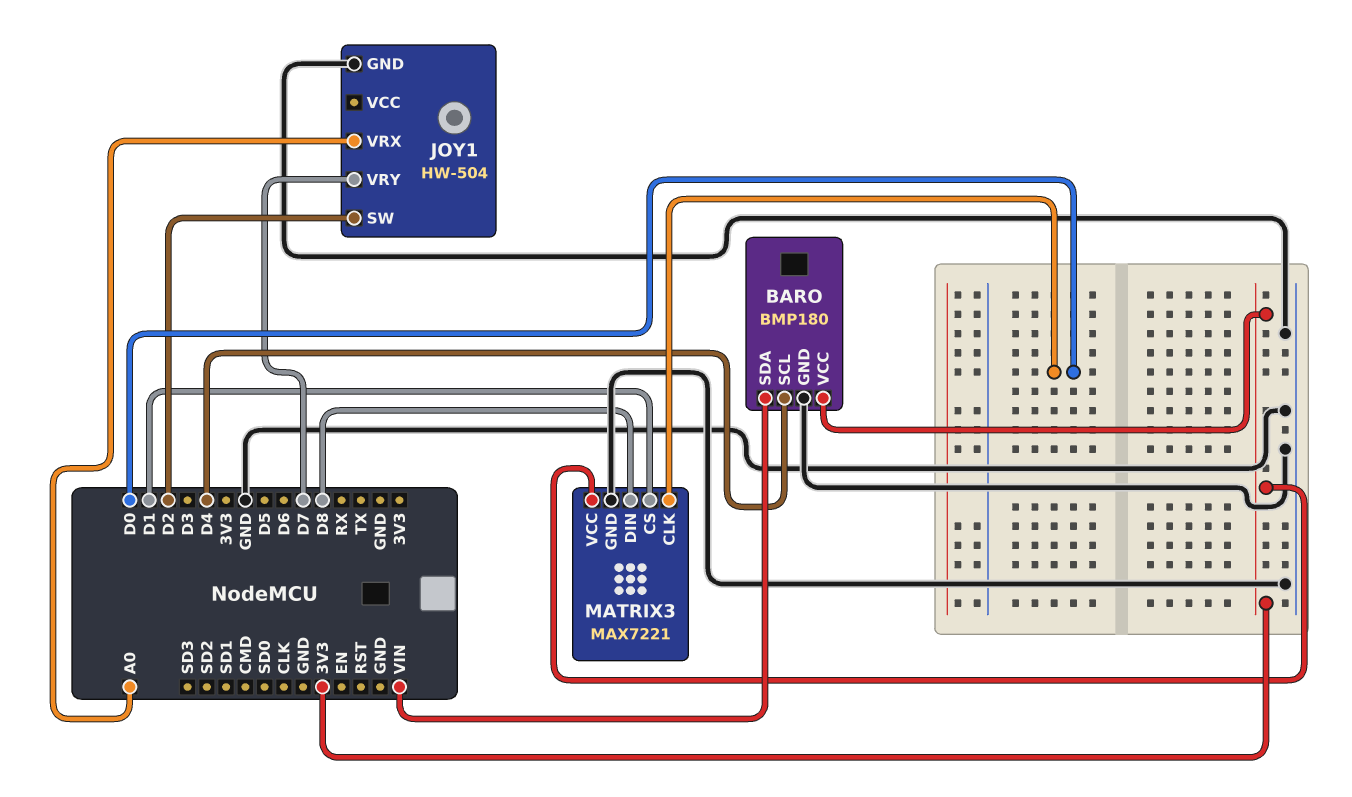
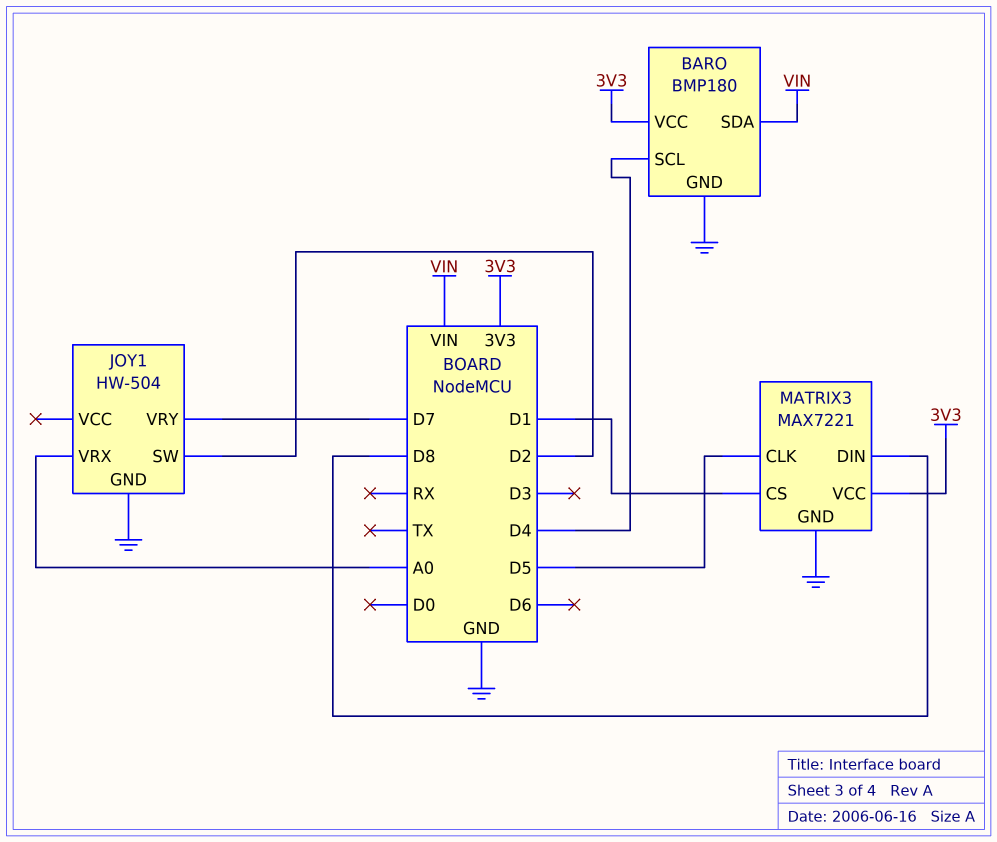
MATRIX3 pin CLK: D0 -> D5

